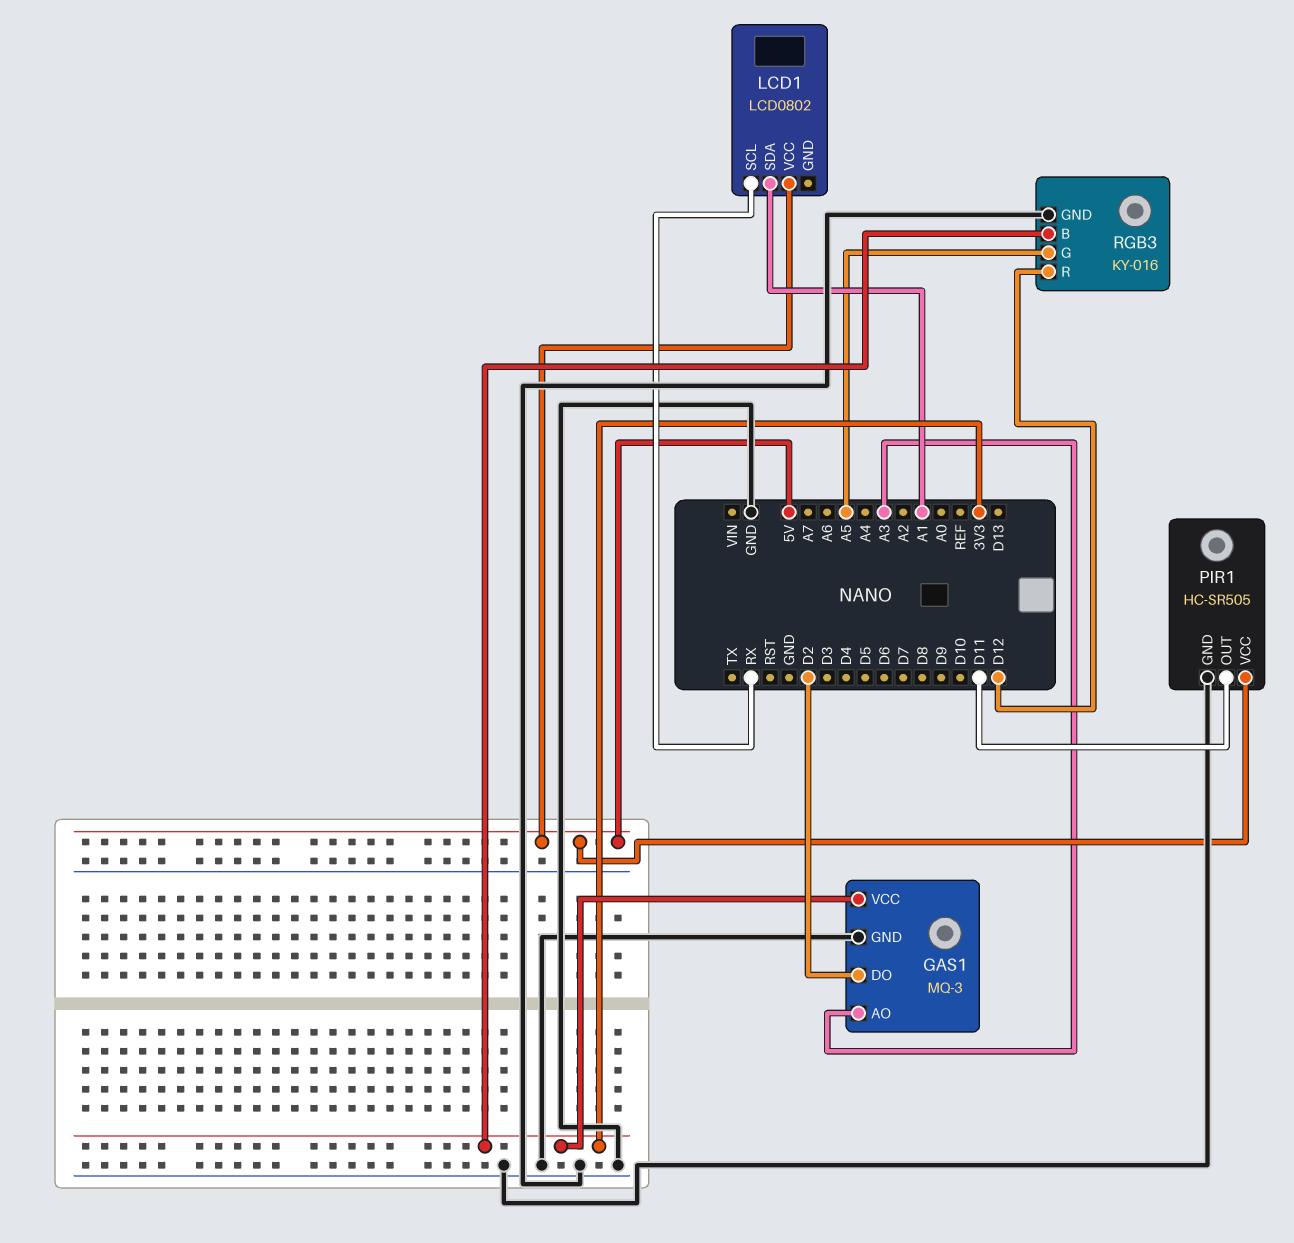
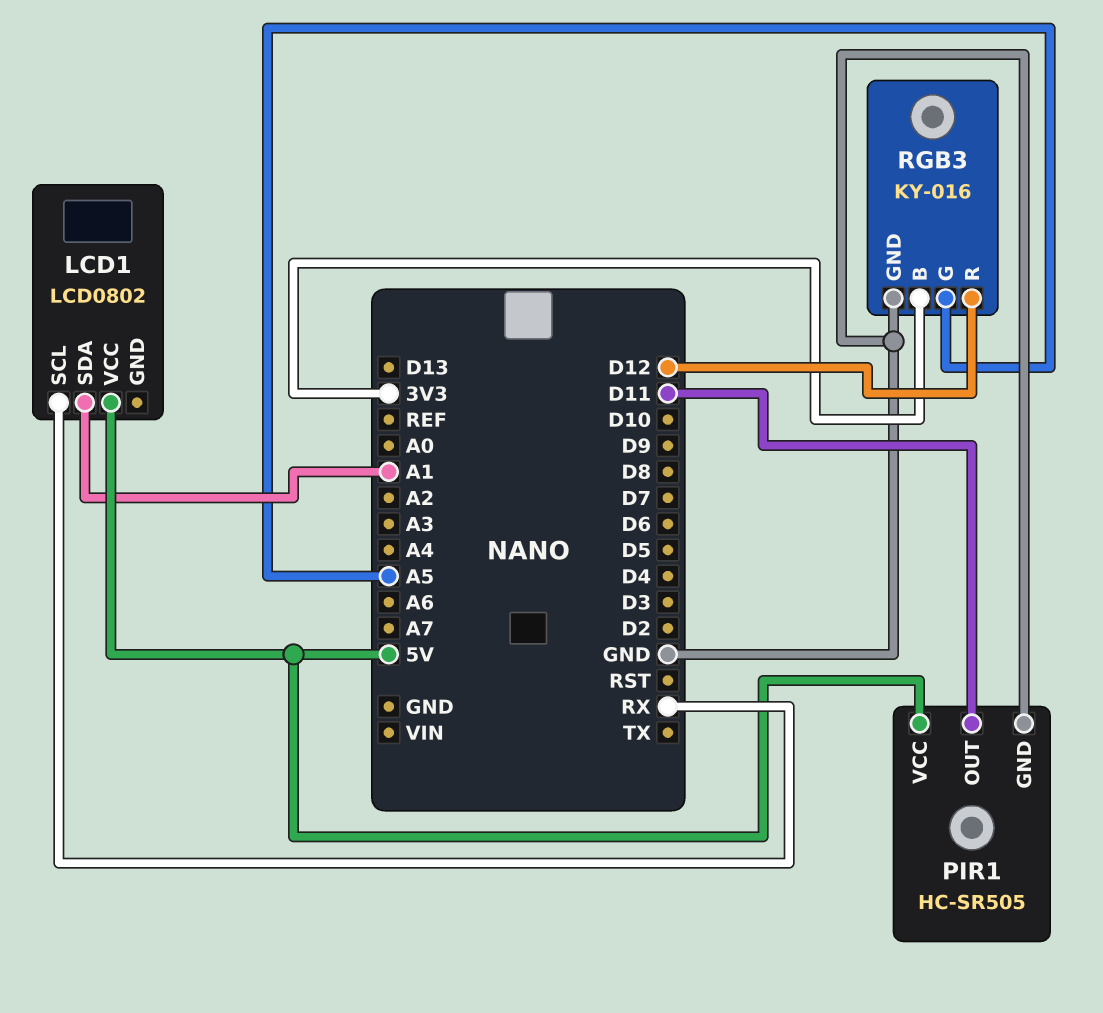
GAS1: MQ-3 -> none
GAS1 pin AO: A3 -> none
GAS1 pin DO: D2 -> none
GAS1 pin GND: GND -> none
GAS1 pin VCC: 3V3 -> none

